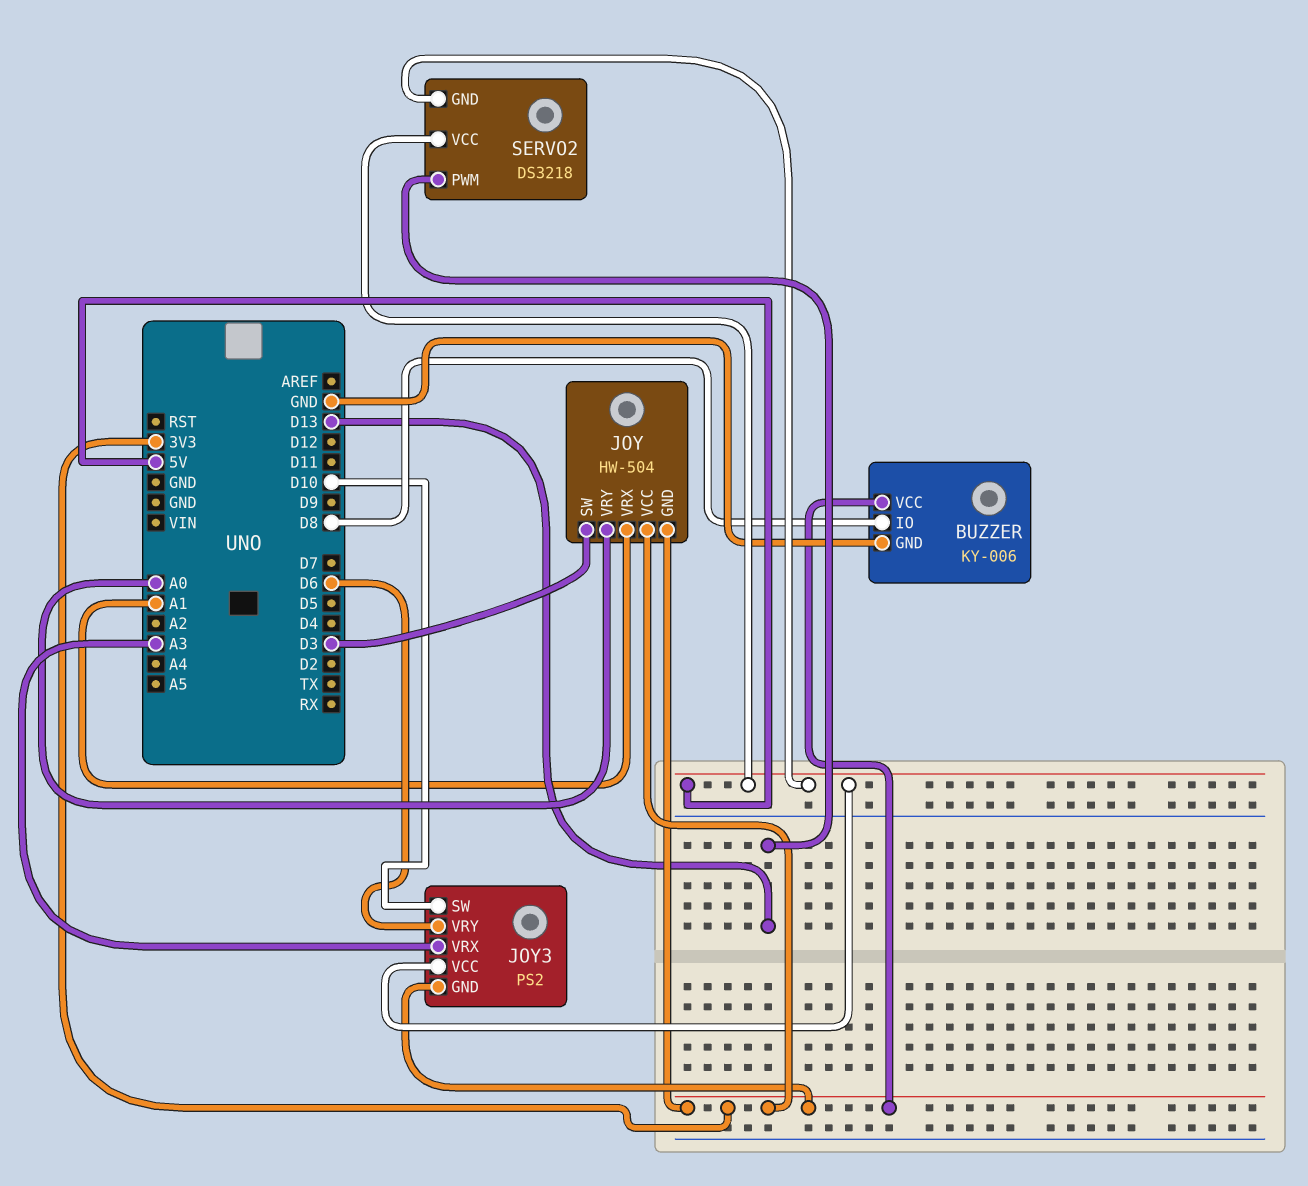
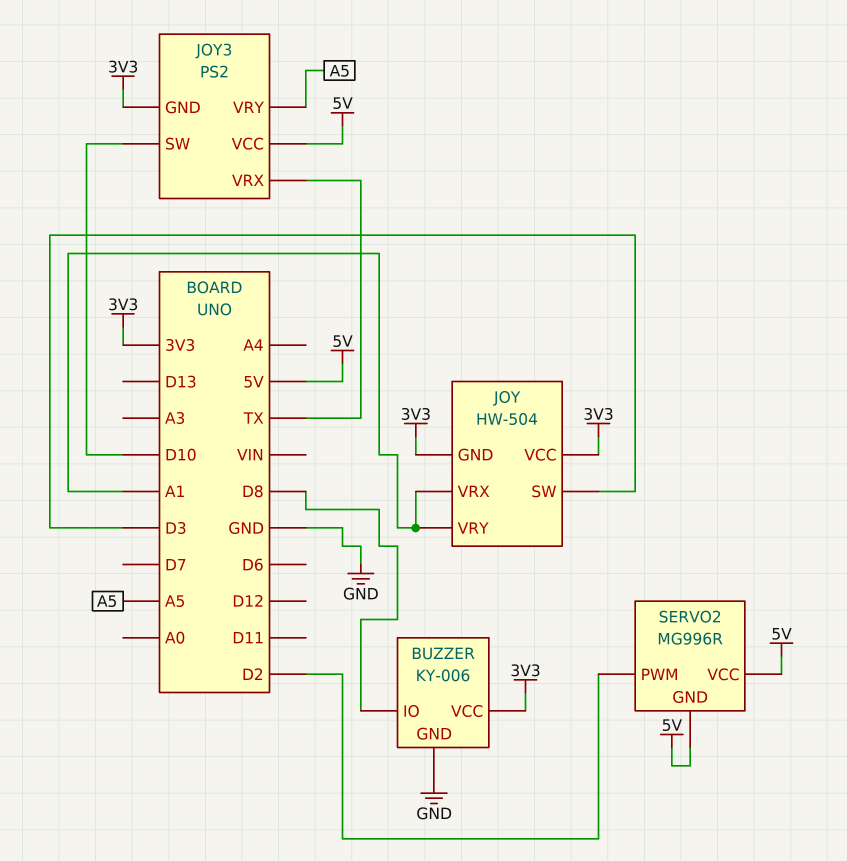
JOY pin VRY: A0 -> A1
JOY3 pin VRX: A3 -> TX
JOY3 pin VRY: D6 -> A5
SERVO2: DS3218 -> MG996R
SERVO2 pin PWM: D13 -> D2

